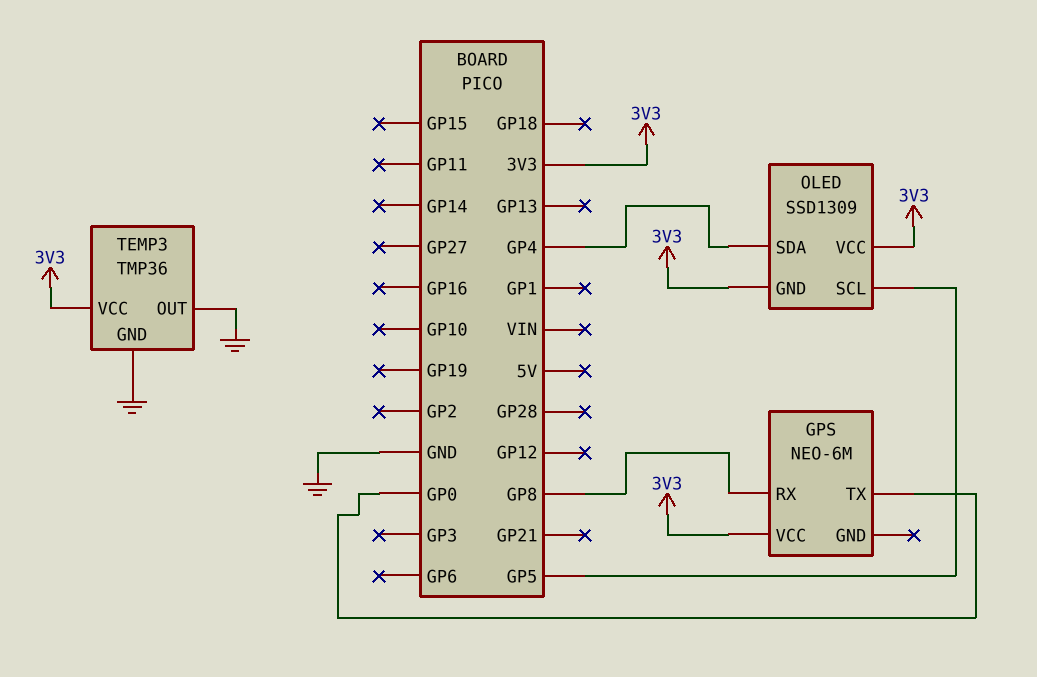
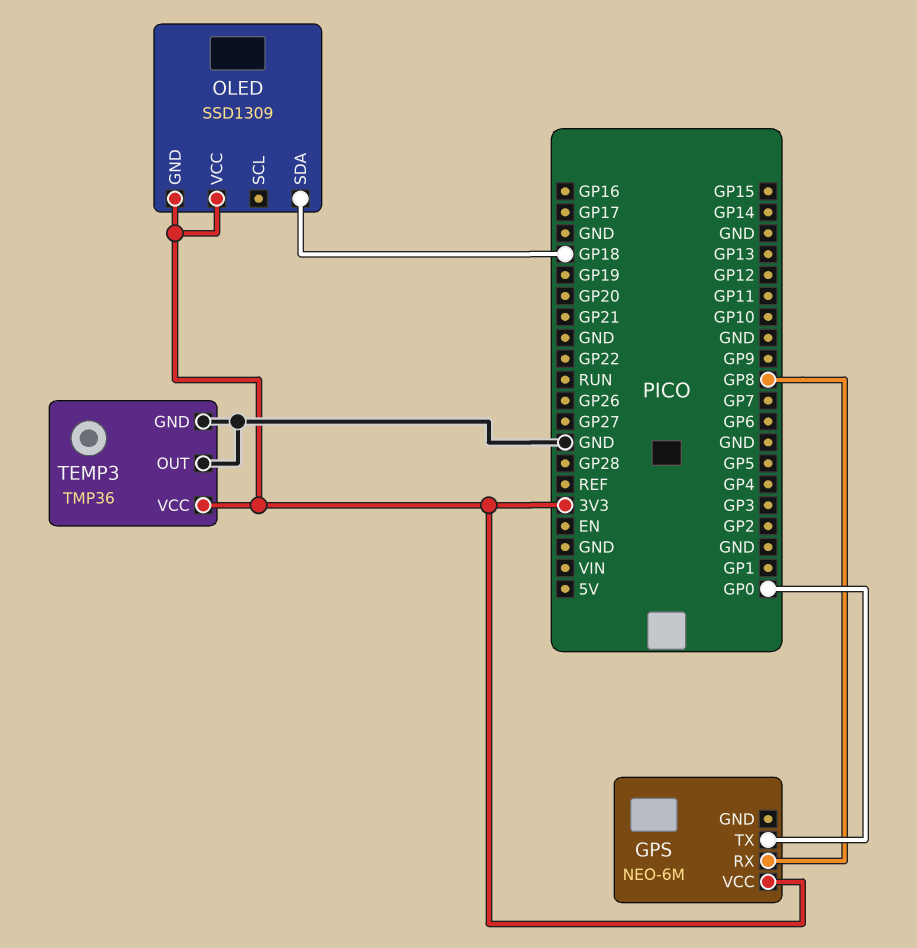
OLED pin SCL: GP5 -> none
OLED pin SDA: GP4 -> GP18

